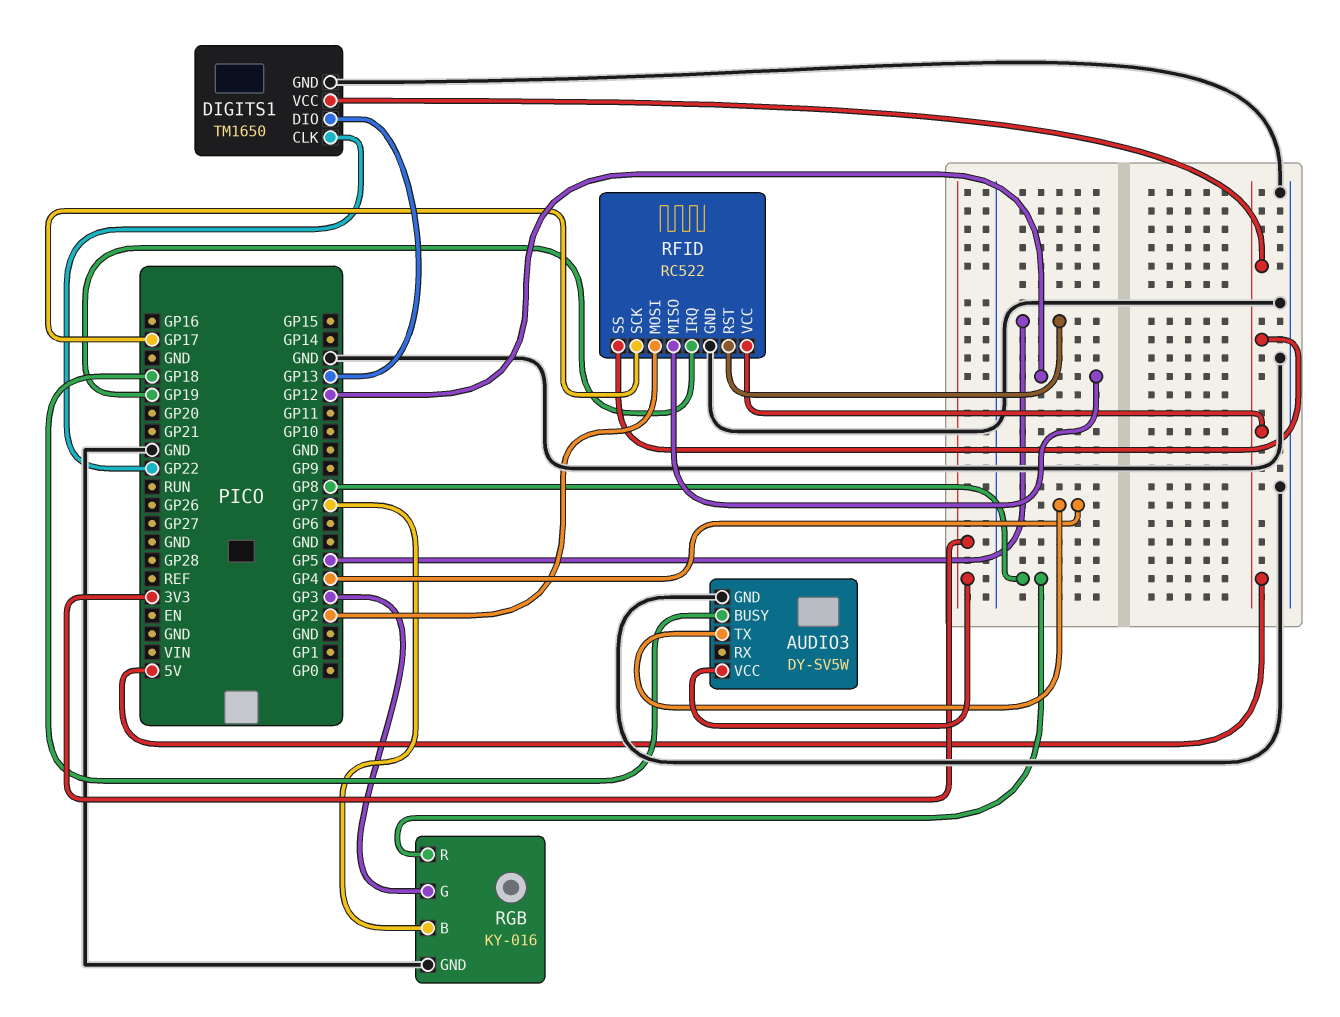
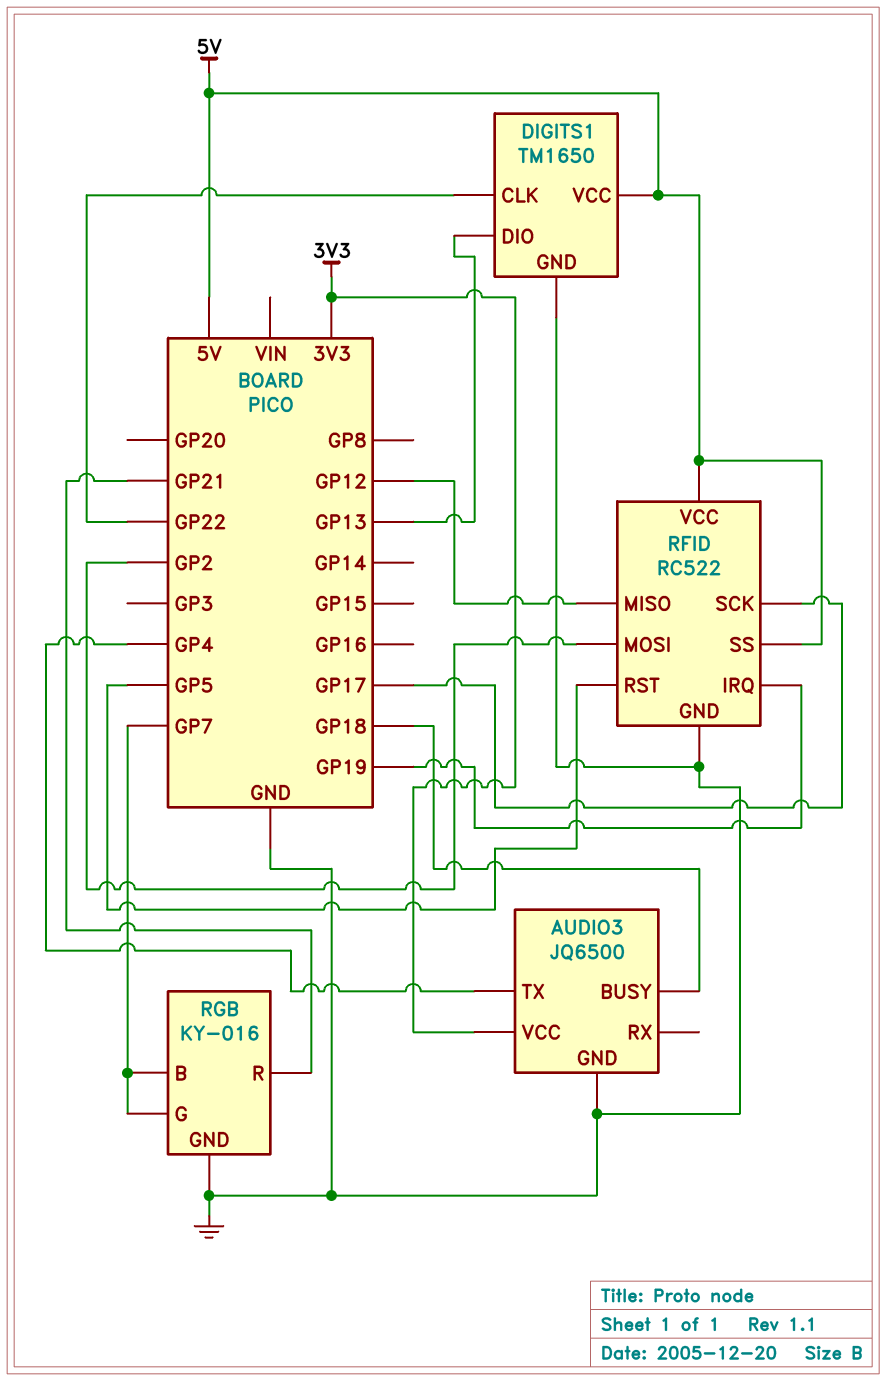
AUDIO3: DY-SV5W -> JQ6500
RGB pin G: GP3 -> GP7
RGB pin R: GP8 -> GP21

